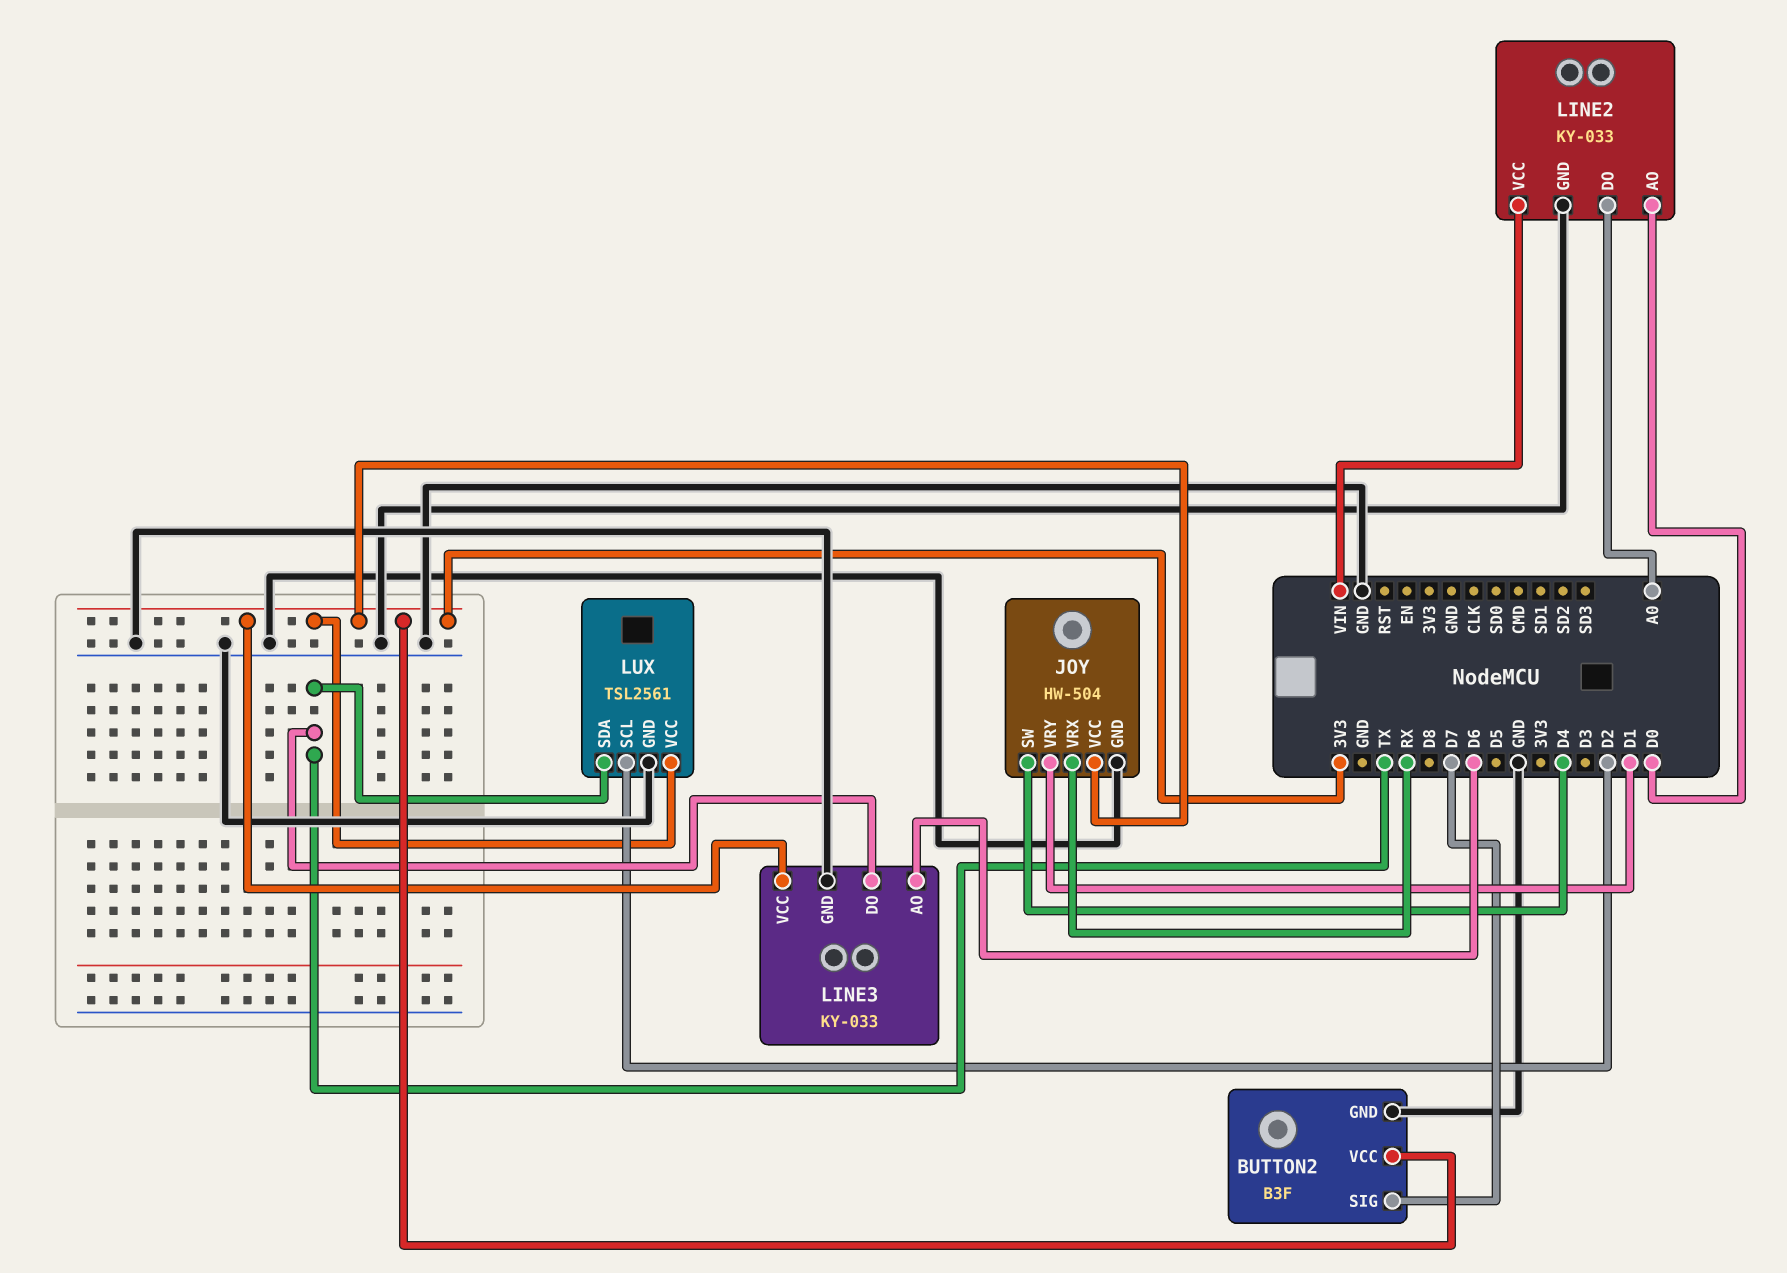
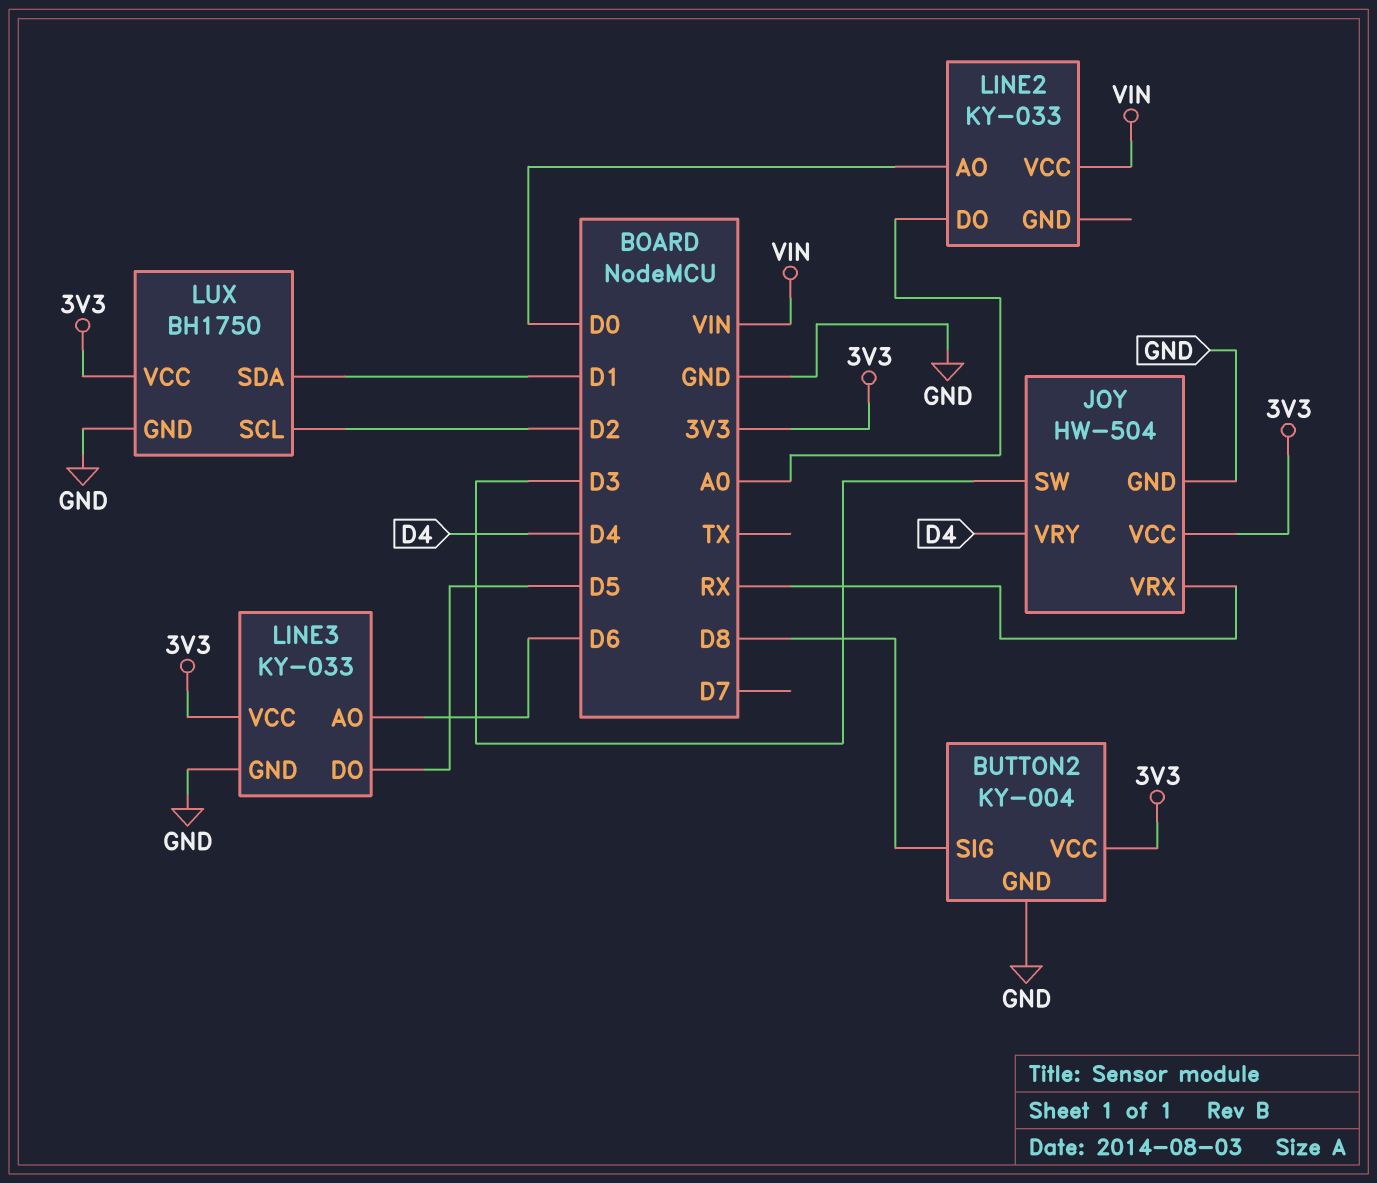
BUTTON2: B3F -> KY-004
BUTTON2 pin SIG: D7 -> D8
JOY pin SW: D4 -> D3
JOY pin VRY: D1 -> D4
LINE2 pin GND: GND -> none
LINE3 pin DO: TX -> D5
LUX: TSL2561 -> BH1750
LUX pin SDA: TX -> D1

